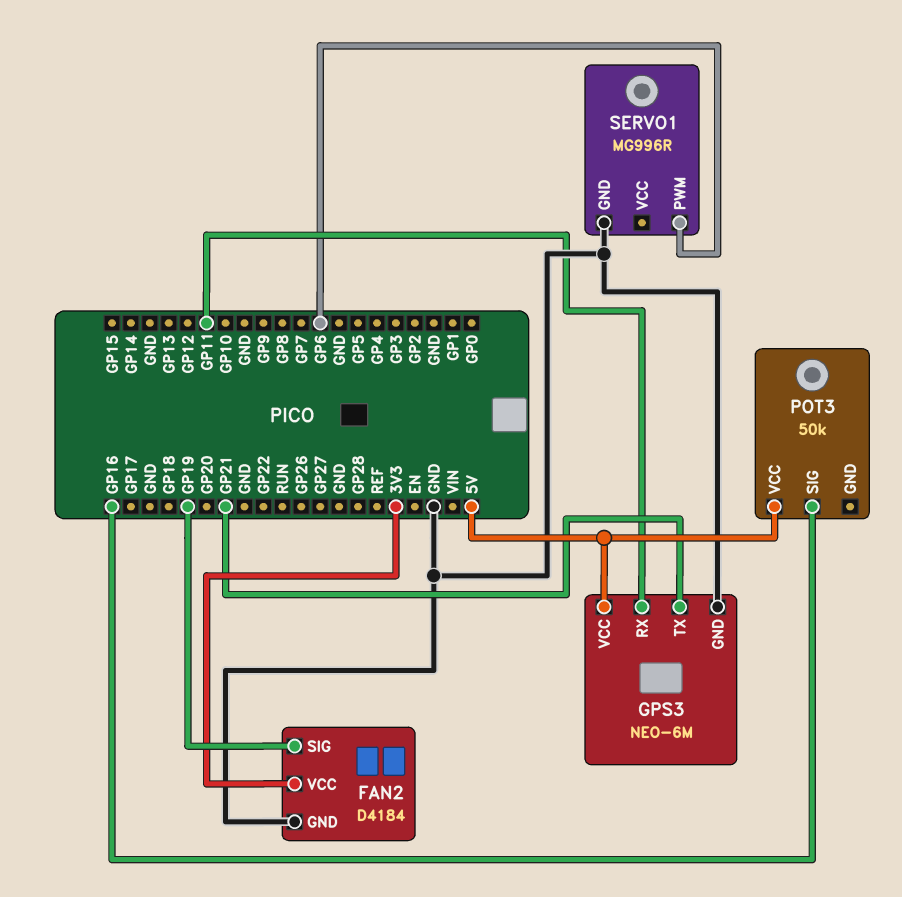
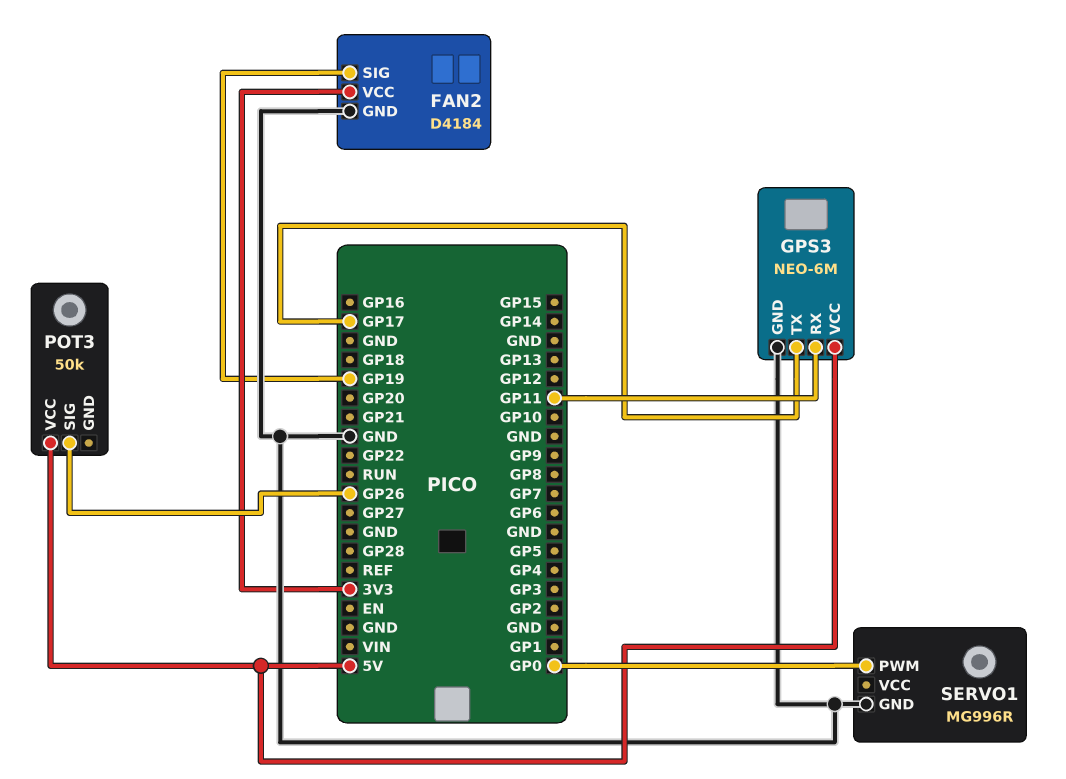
GPS3 pin TX: GP21 -> GP17
POT3 pin SIG: GP16 -> GP26
SERVO1 pin PWM: GP6 -> GP0

